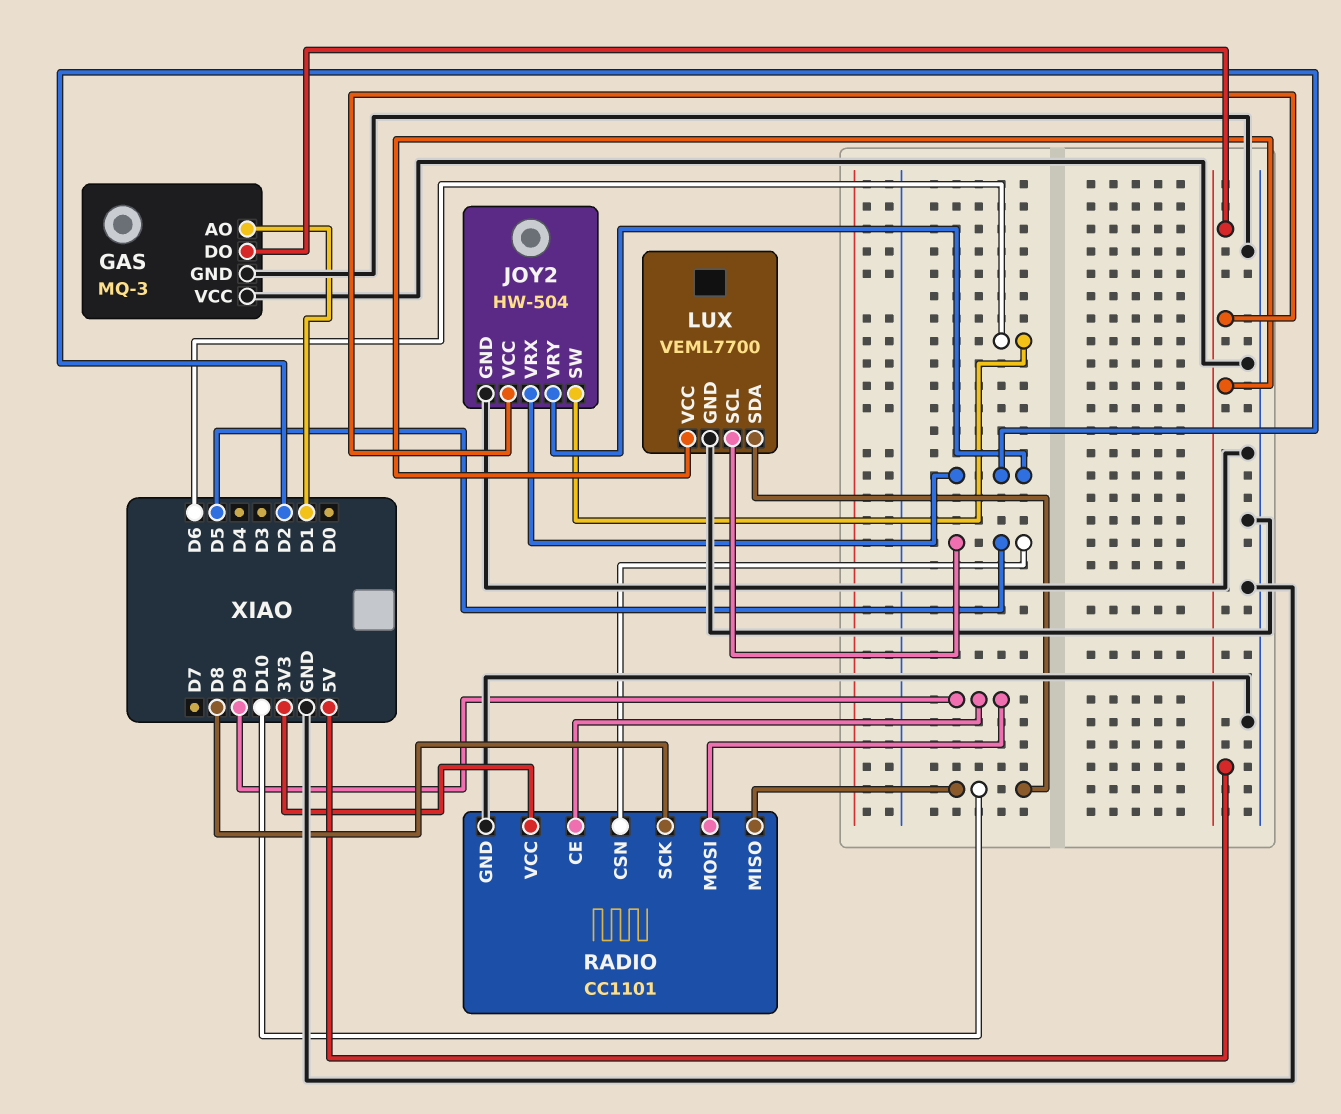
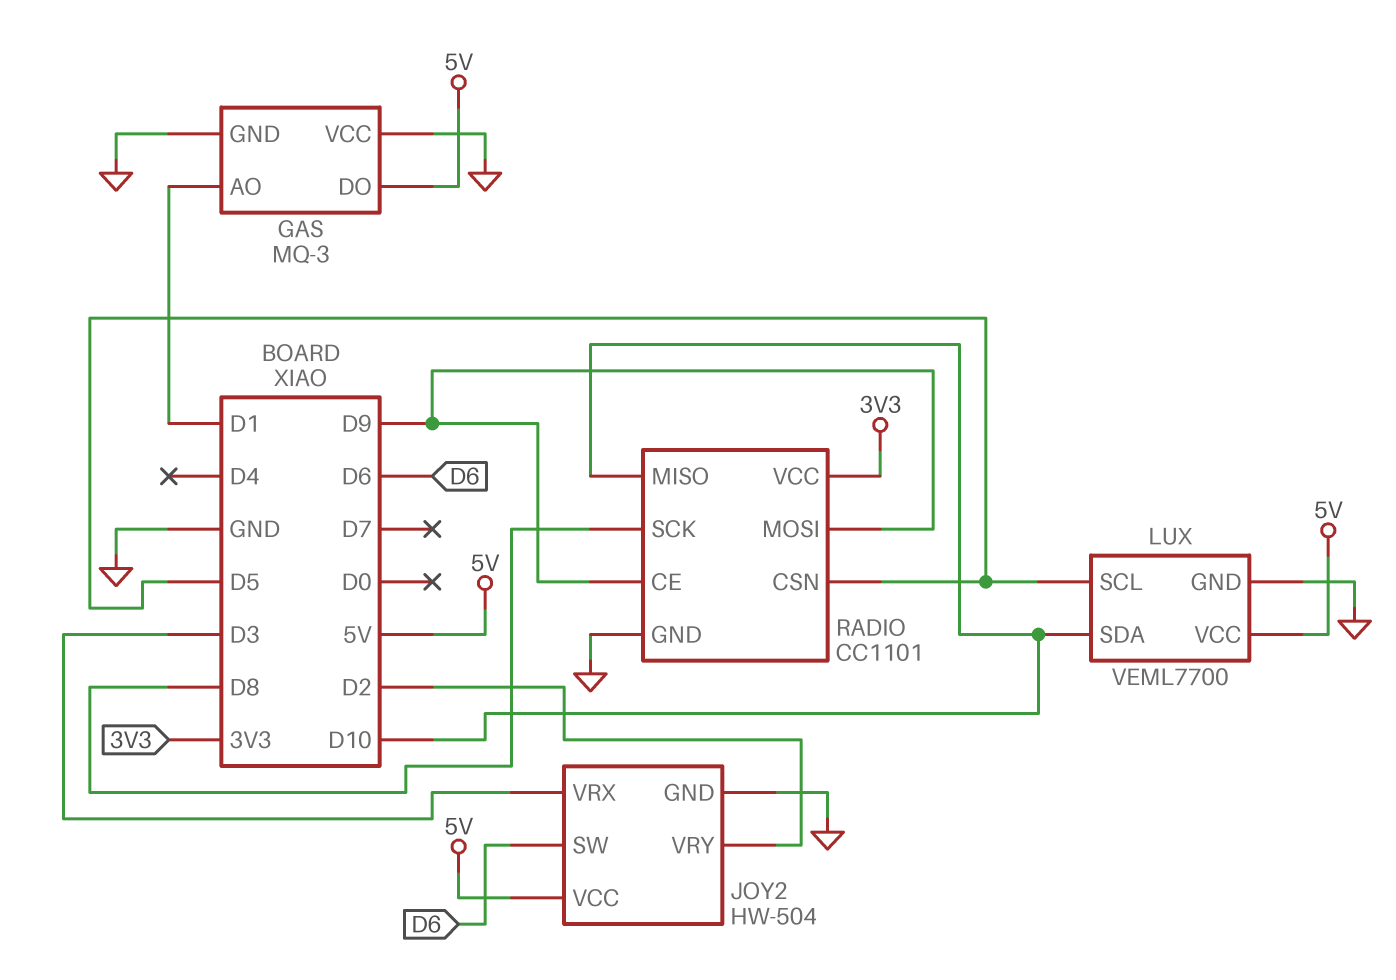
JOY2 pin VRX: D2 -> D3

